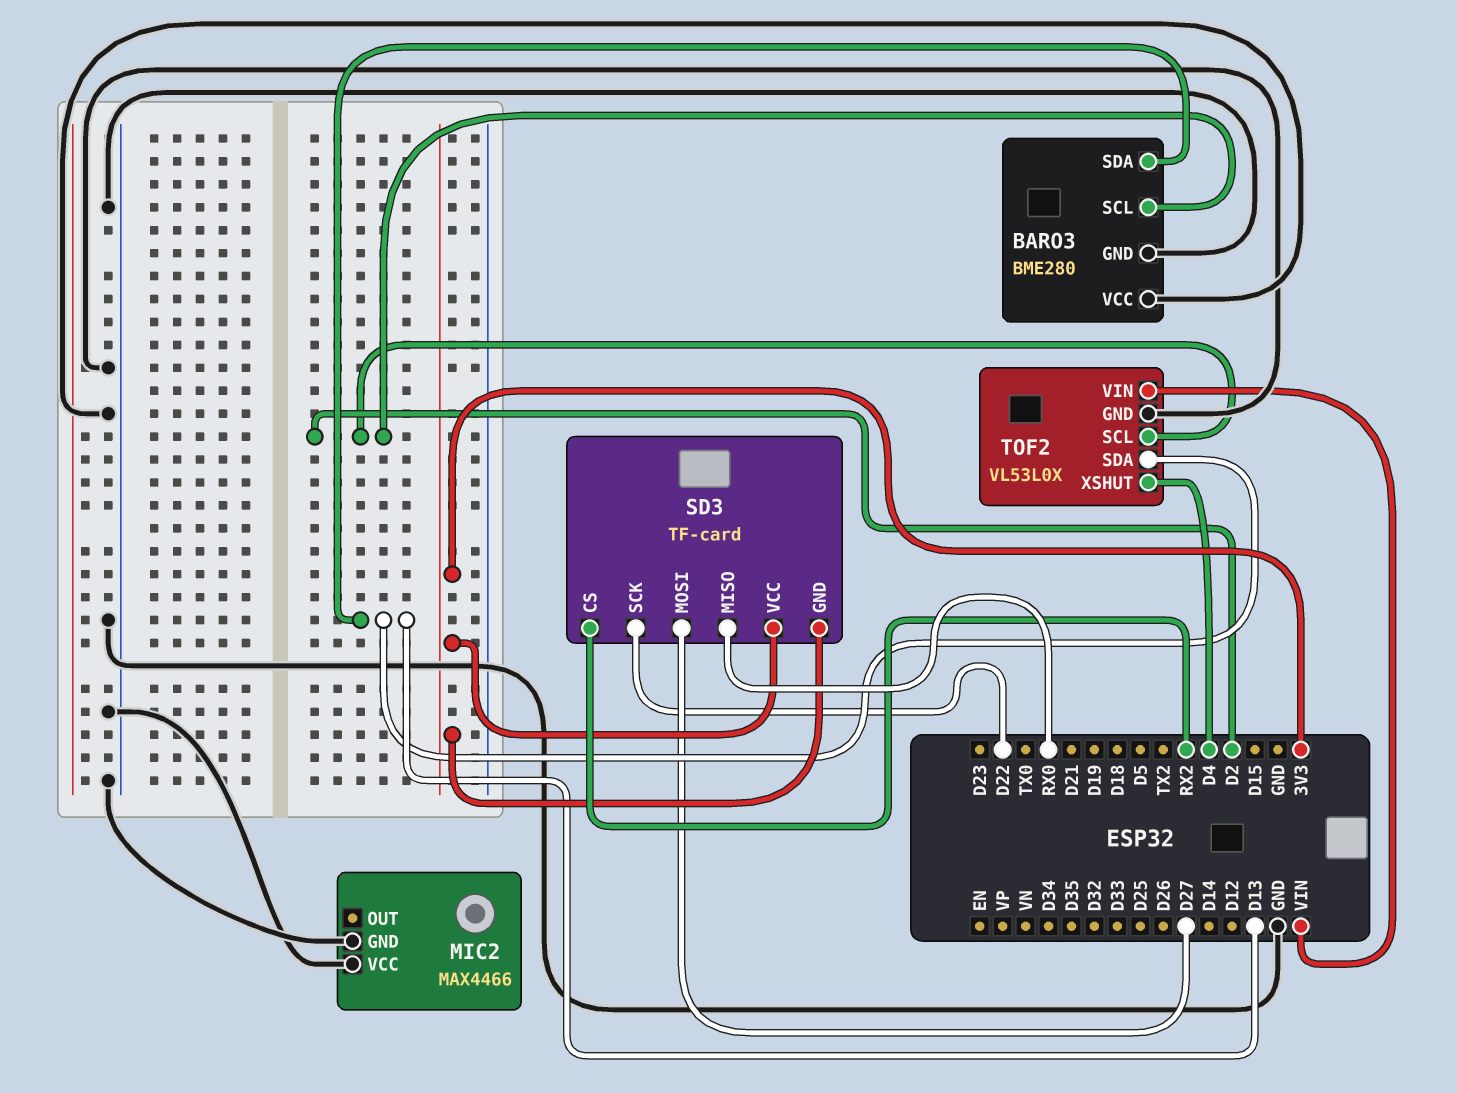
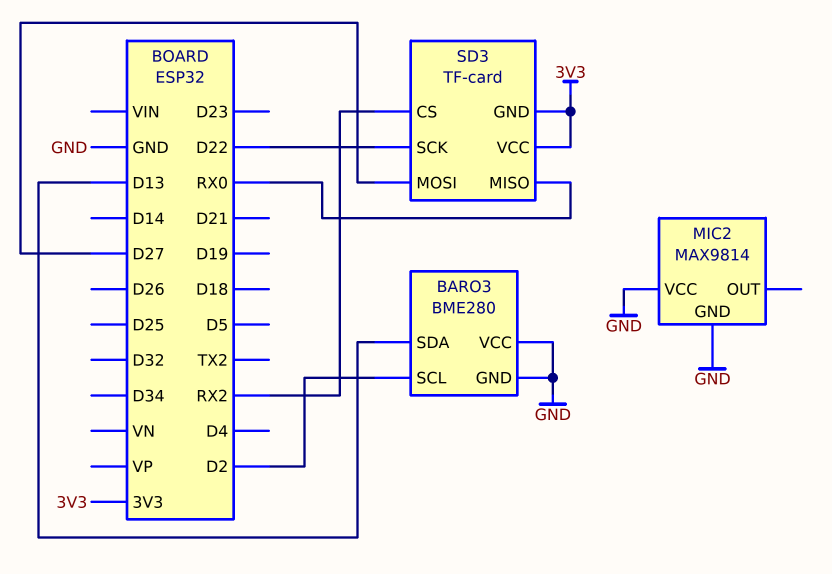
MIC2: MAX4466 -> MAX9814
TOF2: VL53L0X -> none
TOF2 pin GND: GND -> none
TOF2 pin SCL: D2 -> none
TOF2 pin SDA: D13 -> none
TOF2 pin VIN: VIN -> none
TOF2 pin XSHUT: D4 -> none

